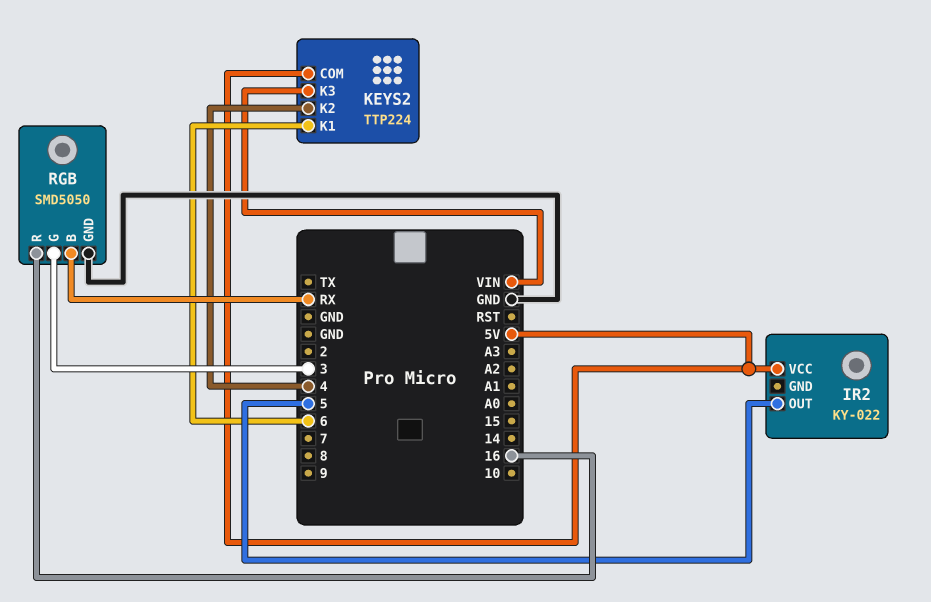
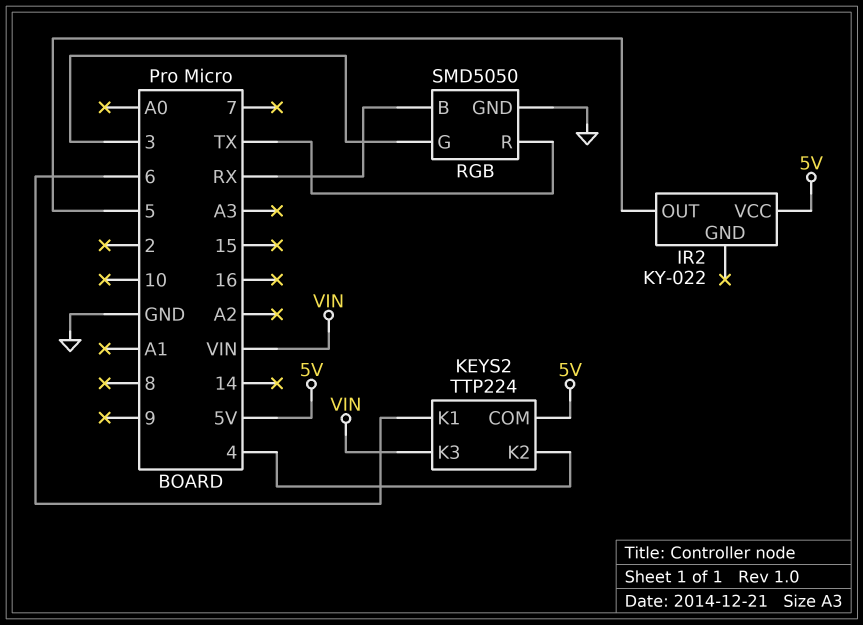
RGB pin R: 16 -> TX

